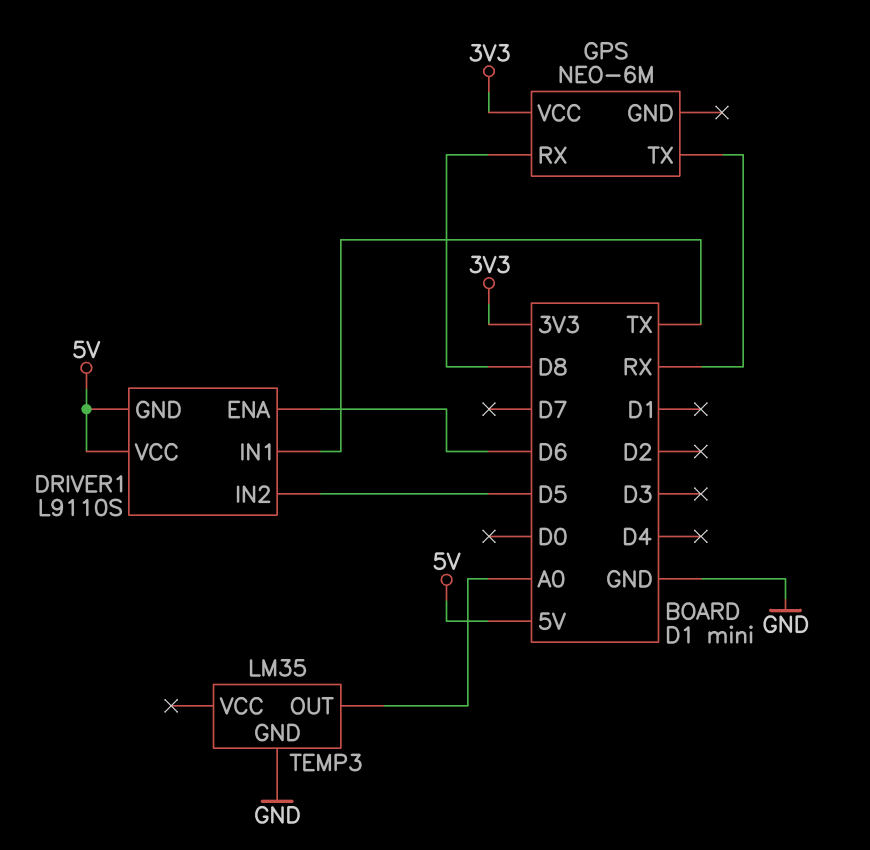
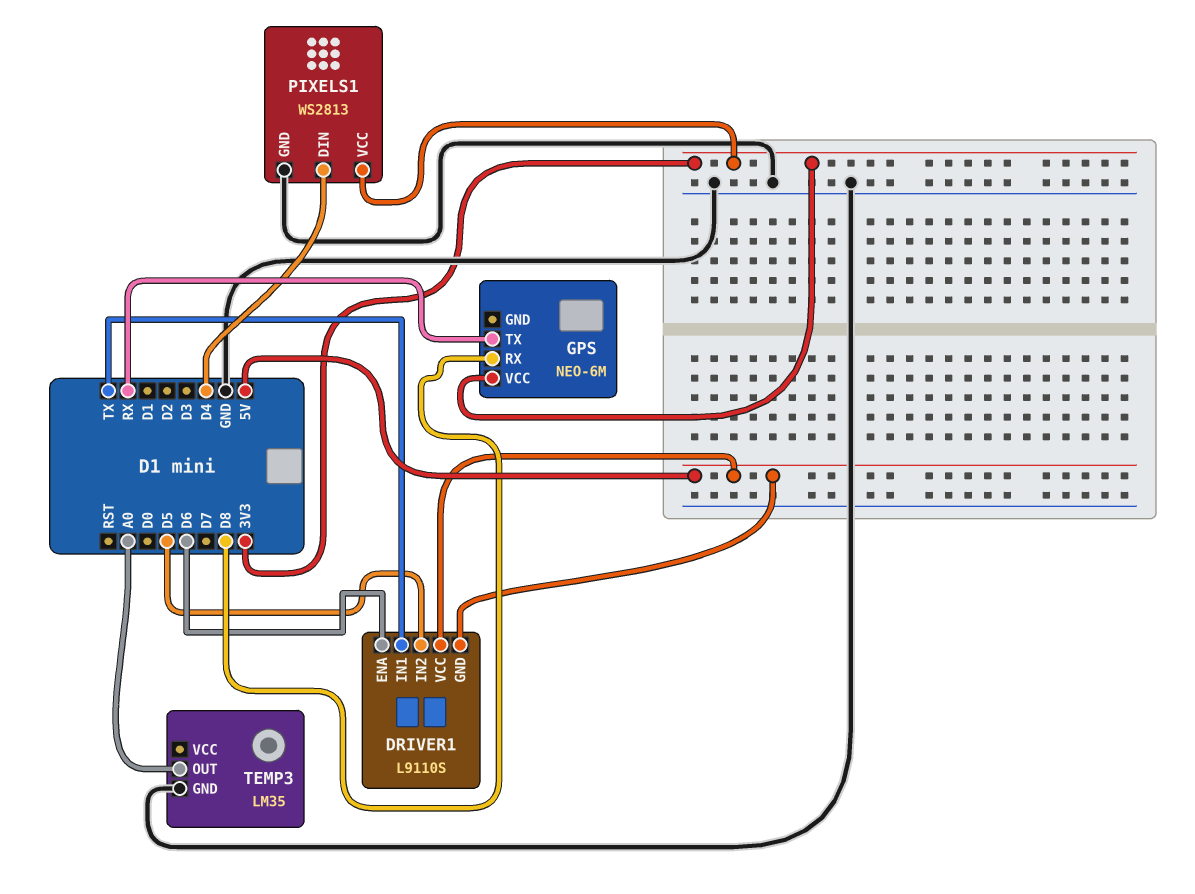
PIXELS1: none -> WS2813
PIXELS1 pin DIN: none -> D4
PIXELS1 pin GND: none -> GND
PIXELS1 pin VCC: none -> 3V3

